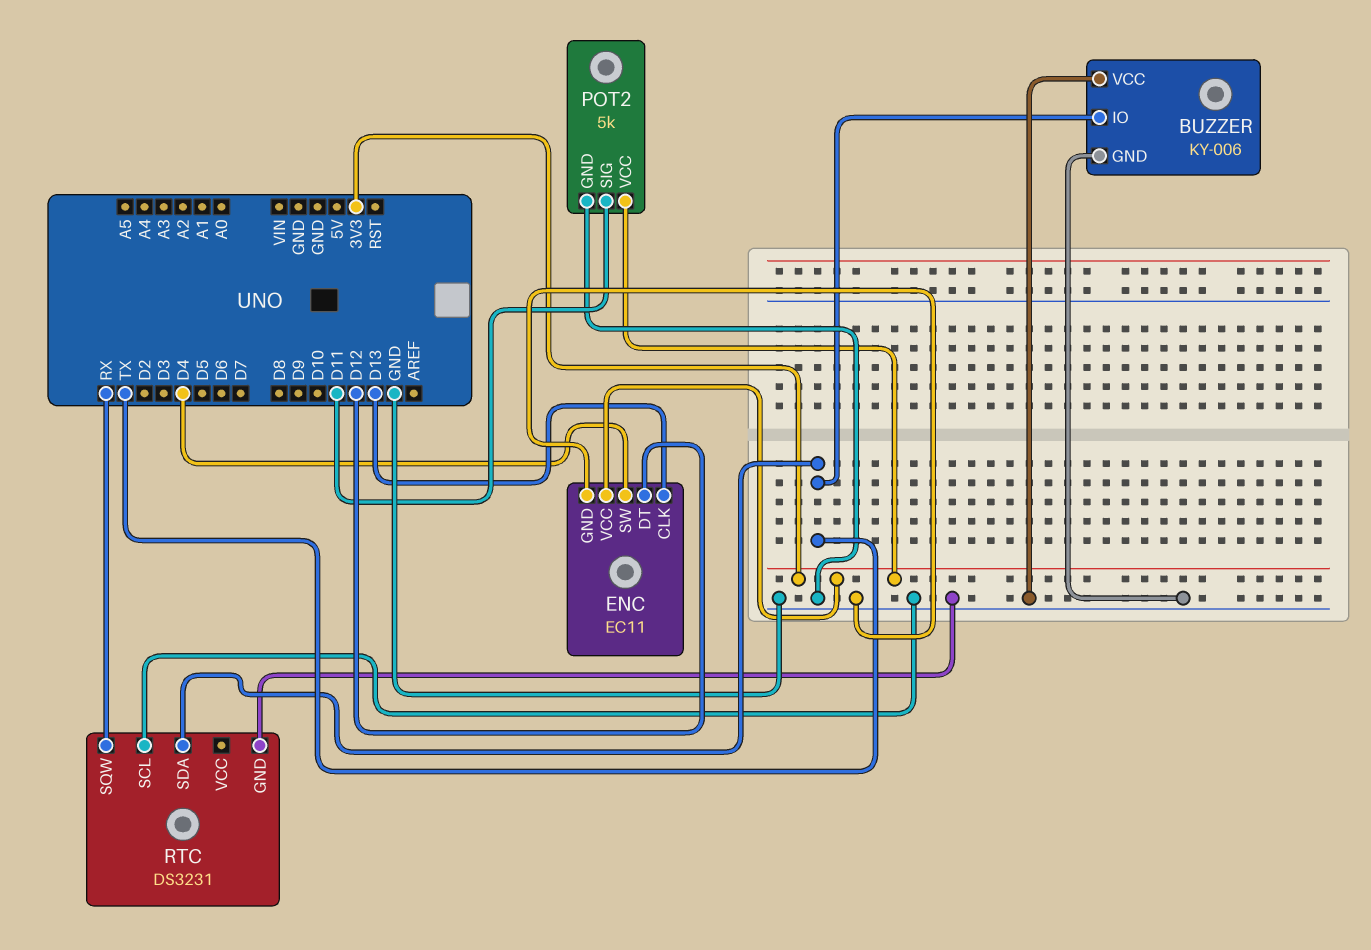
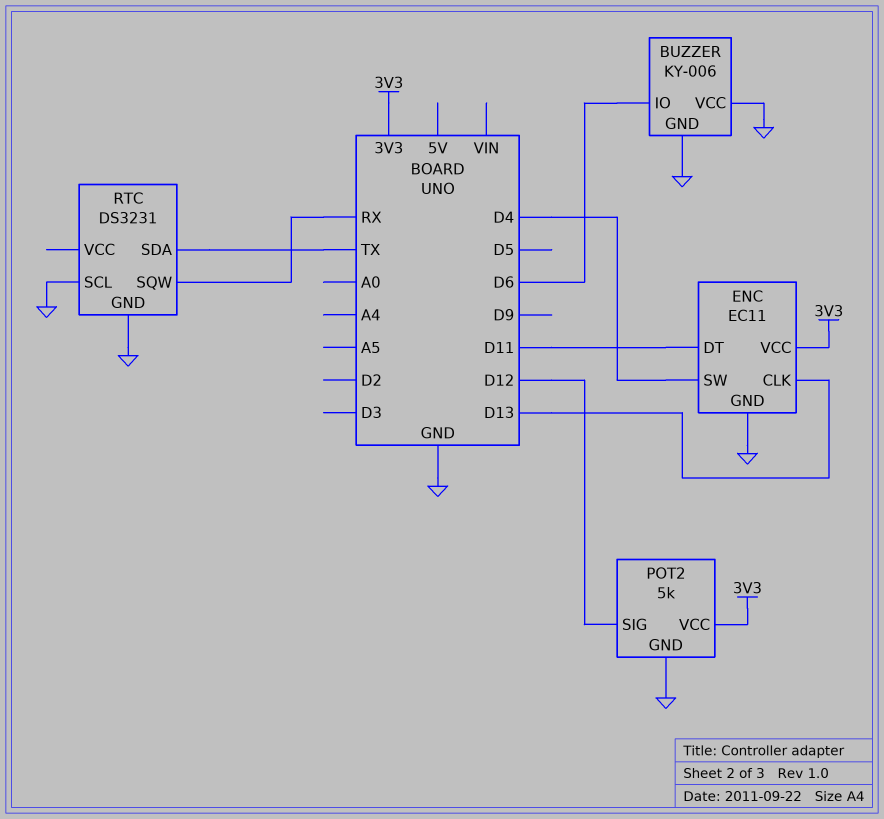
BUZZER pin IO: TX -> D6
ENC pin DT: D12 -> D11
POT2 pin SIG: D11 -> D12

